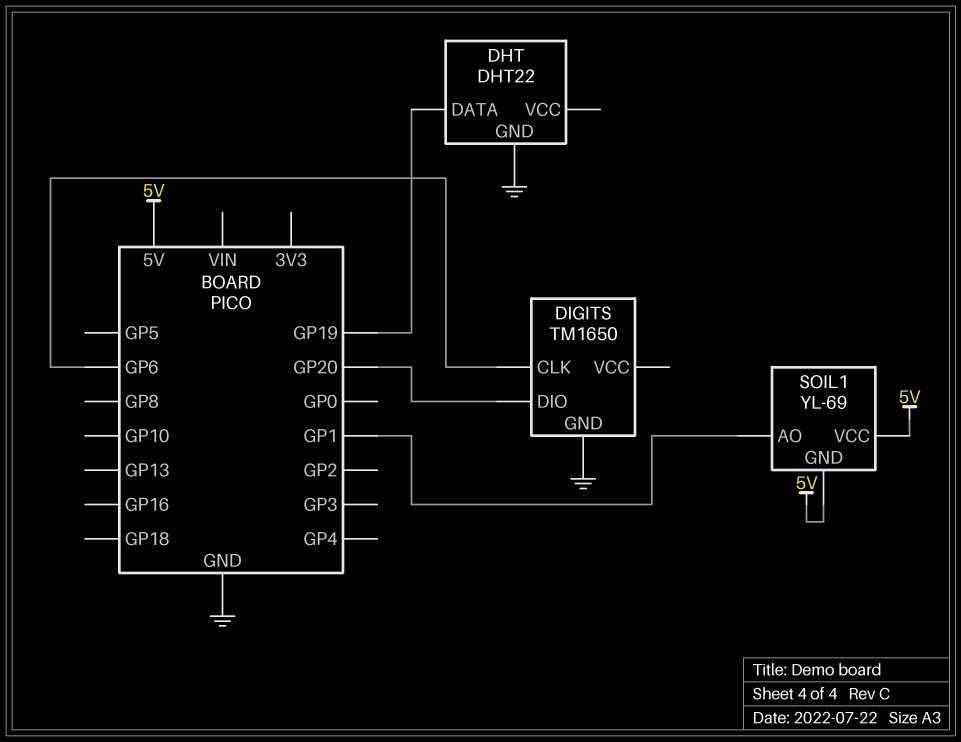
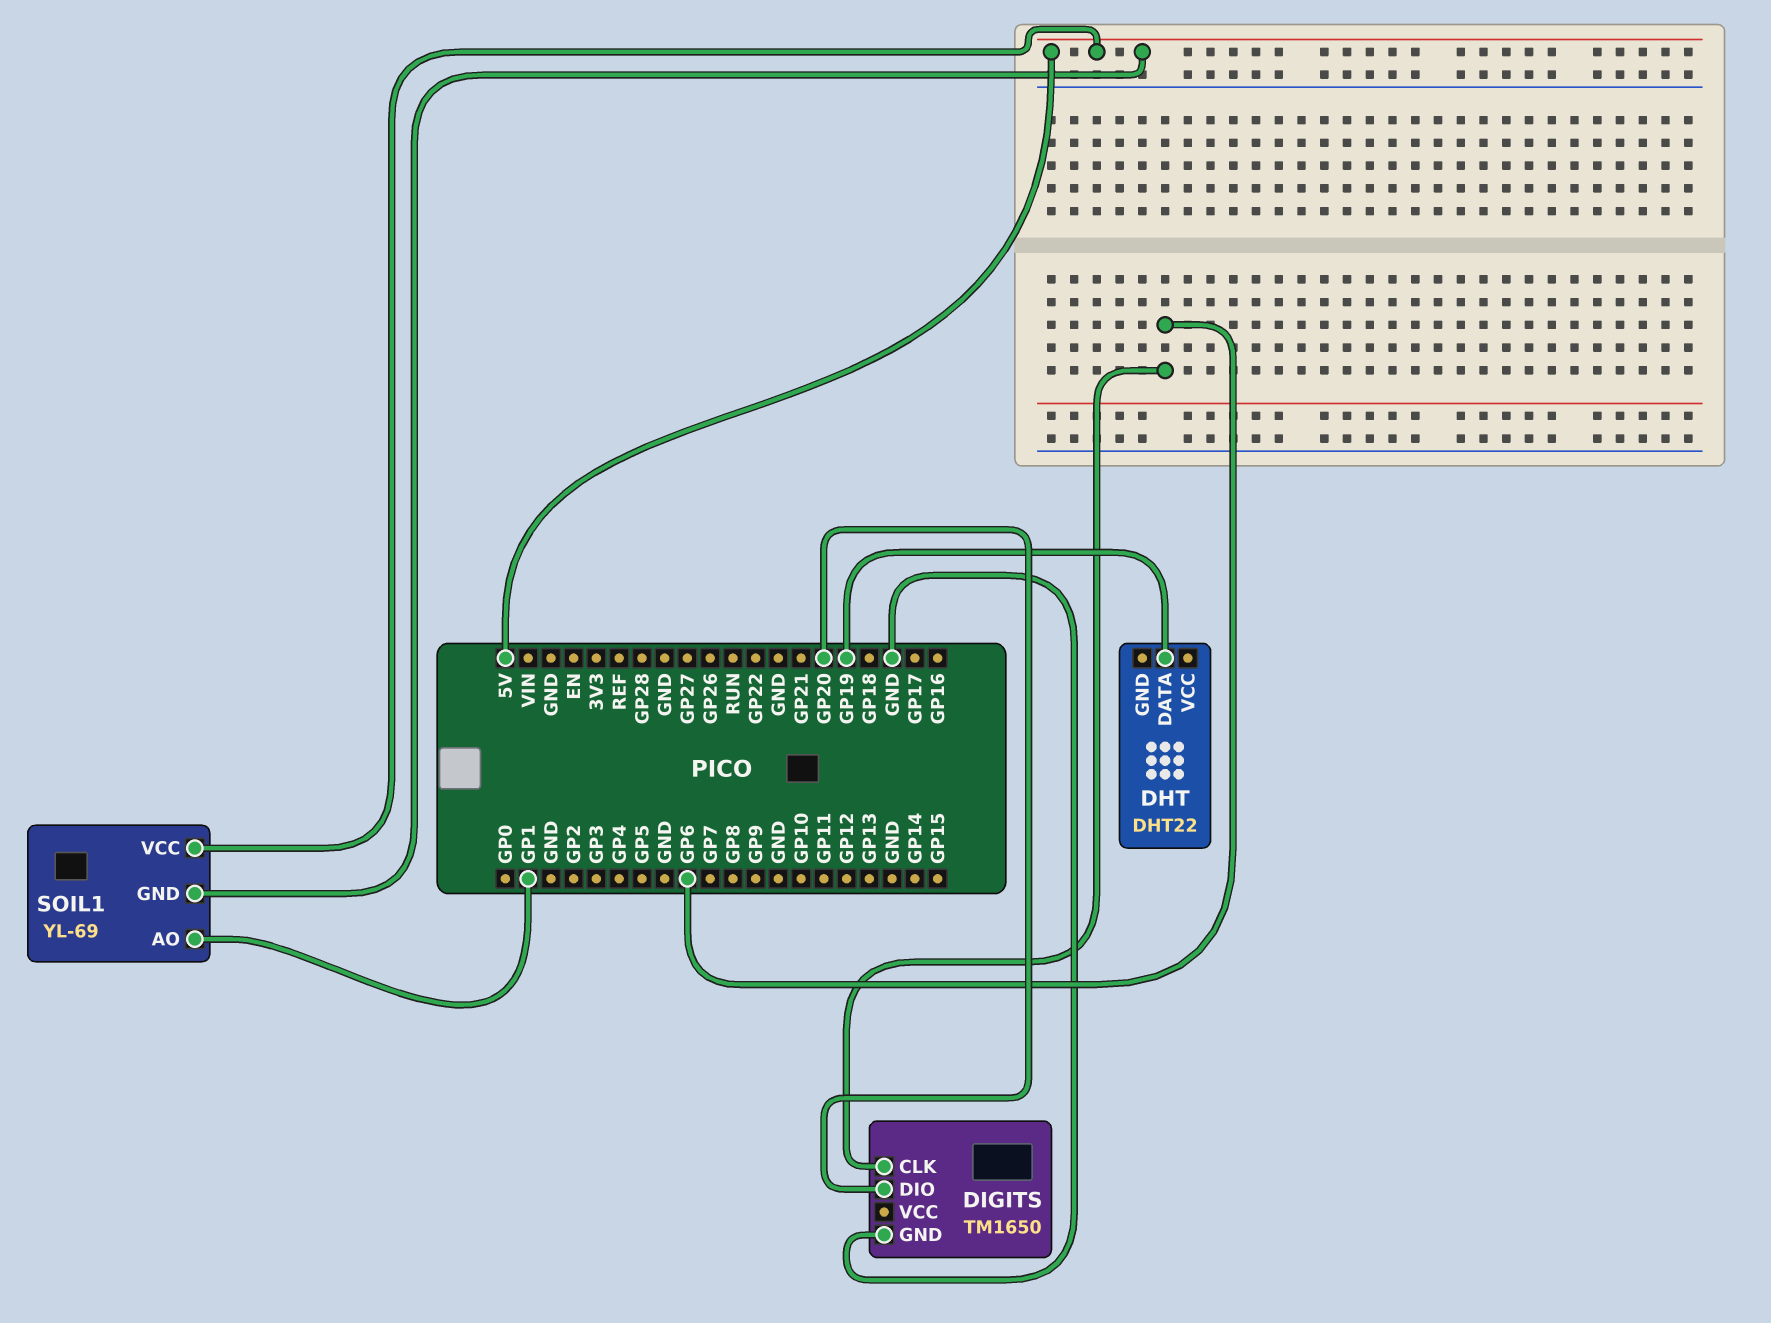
DHT pin GND: GND -> none

